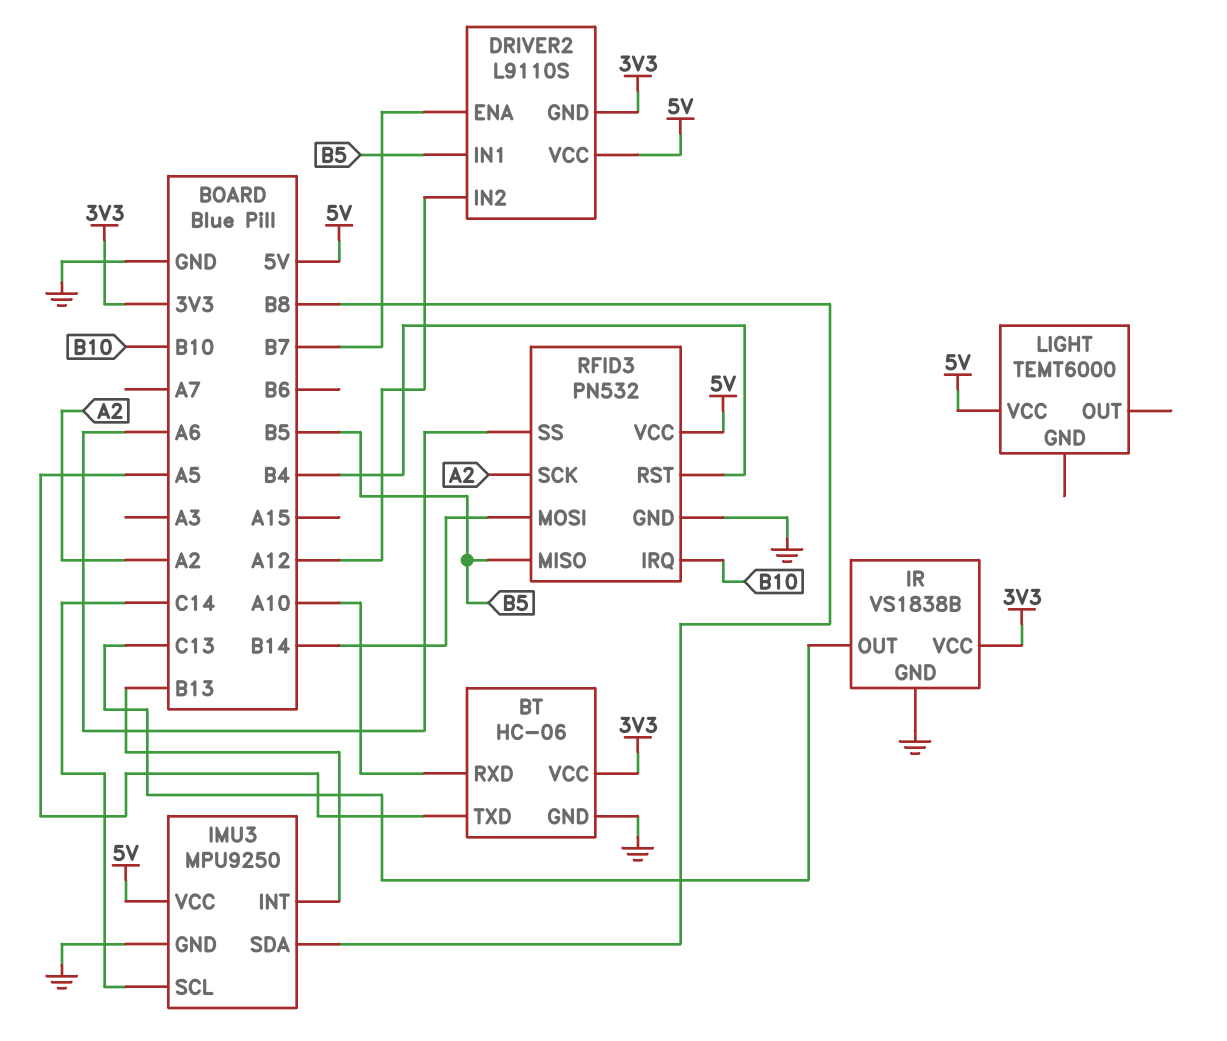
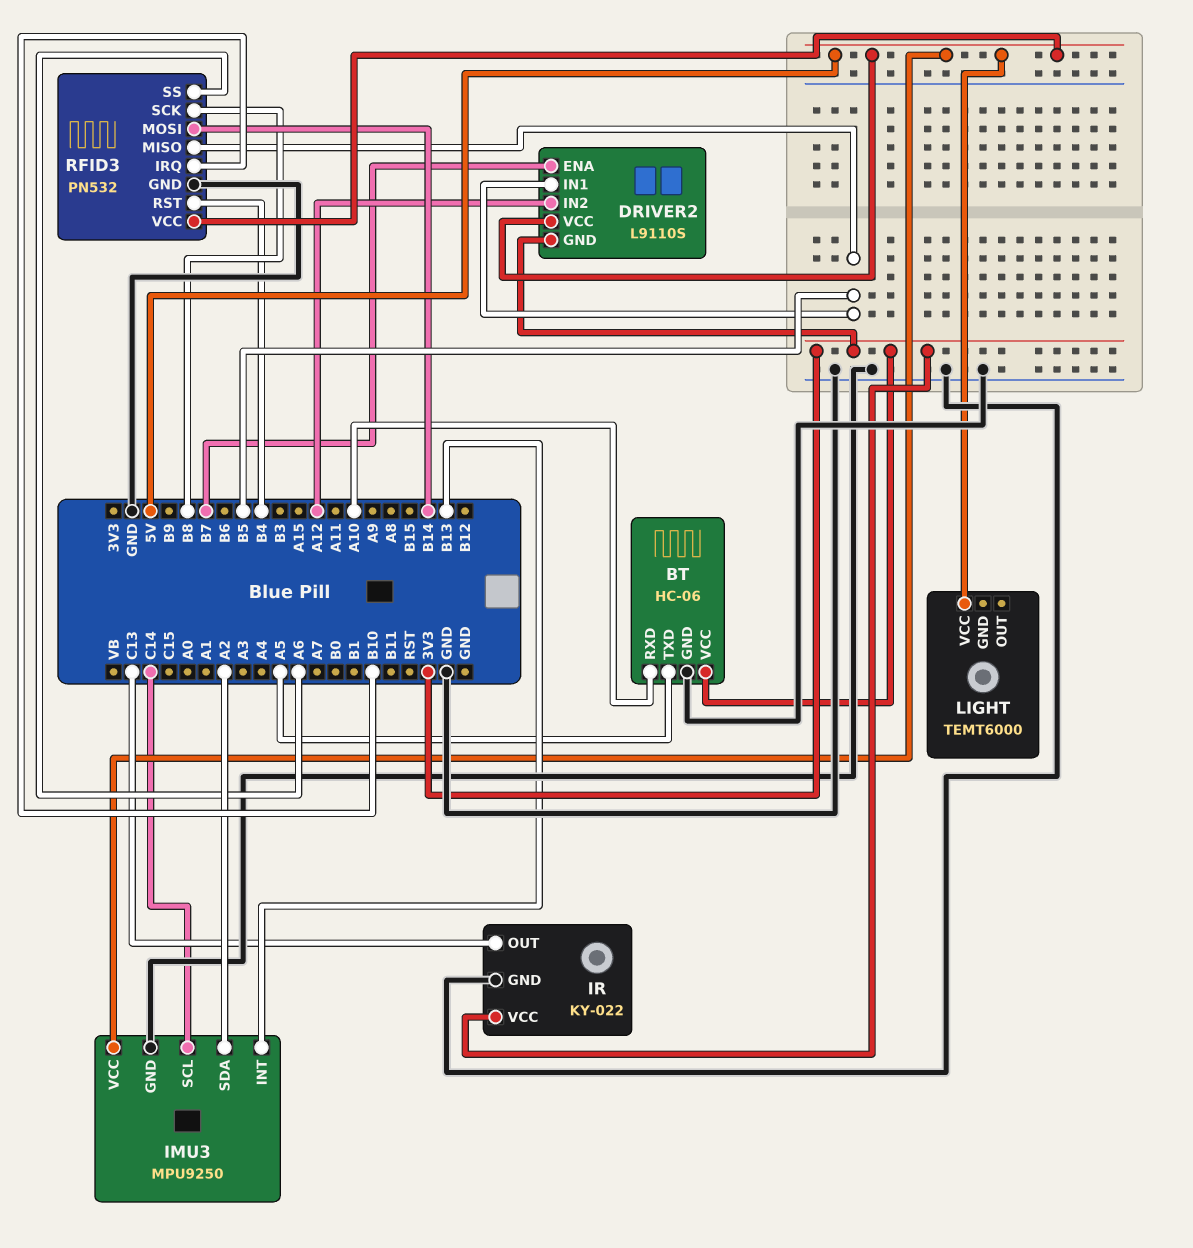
IMU3 pin SDA: B8 -> A2
IR: VS1838B -> KY-022
RFID3 pin SCK: A2 -> B8

